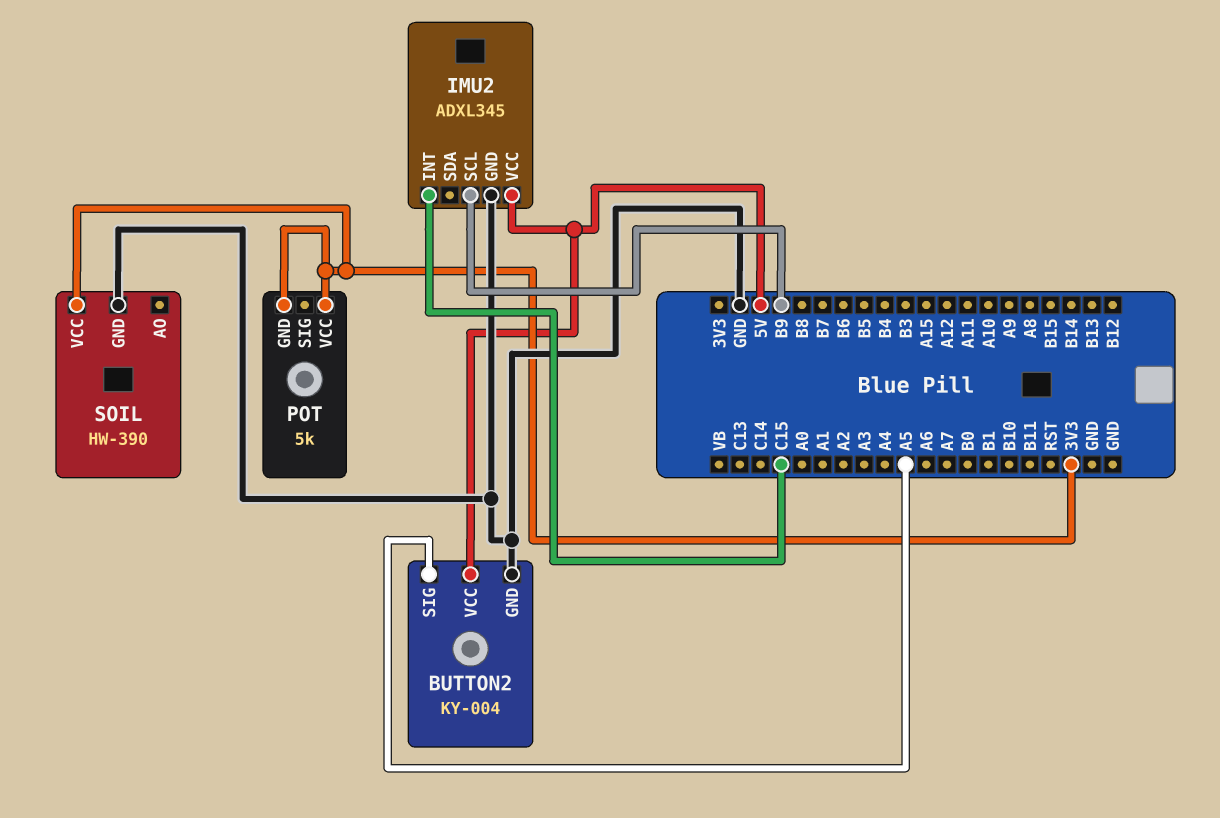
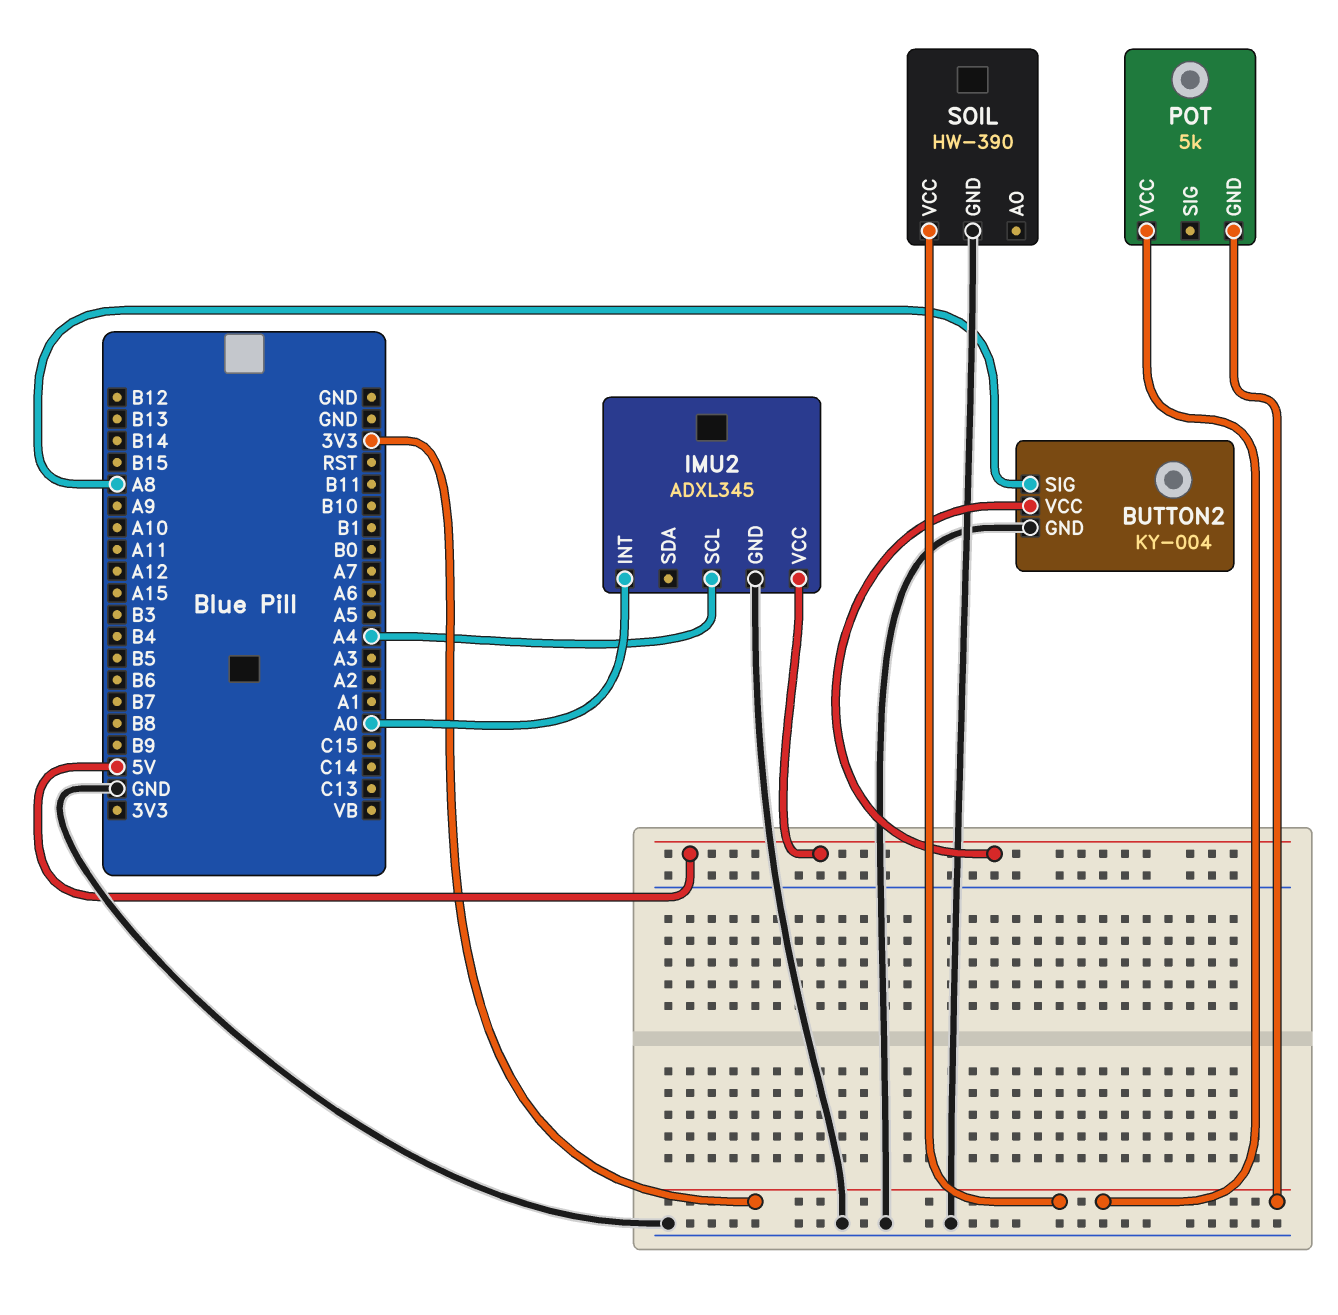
BUTTON2 pin SIG: A5 -> A8
IMU2 pin INT: C15 -> A0
IMU2 pin SCL: B9 -> A4

